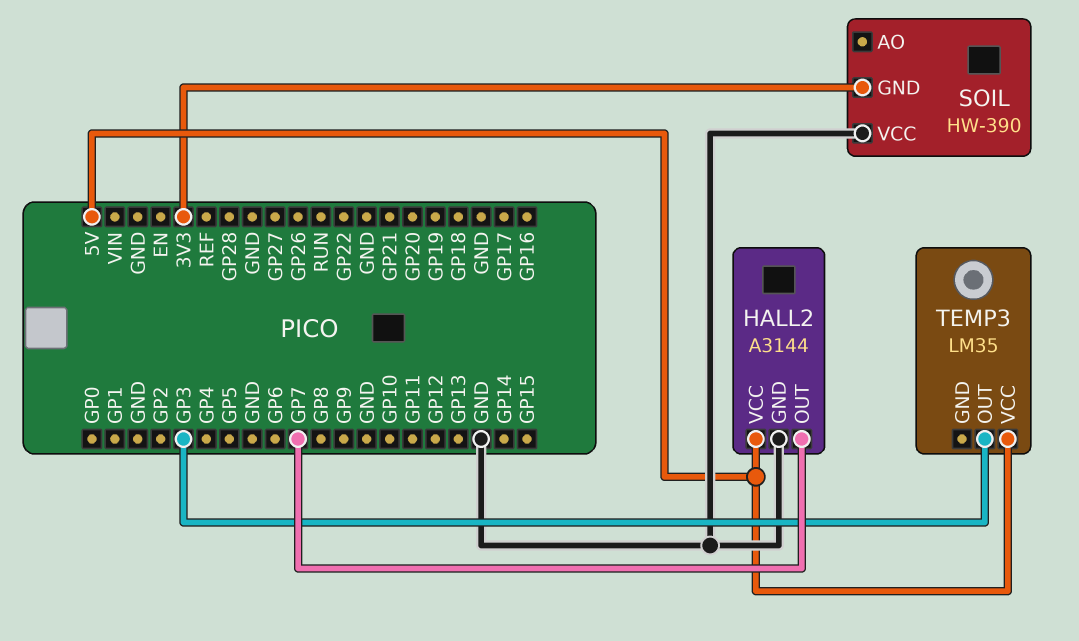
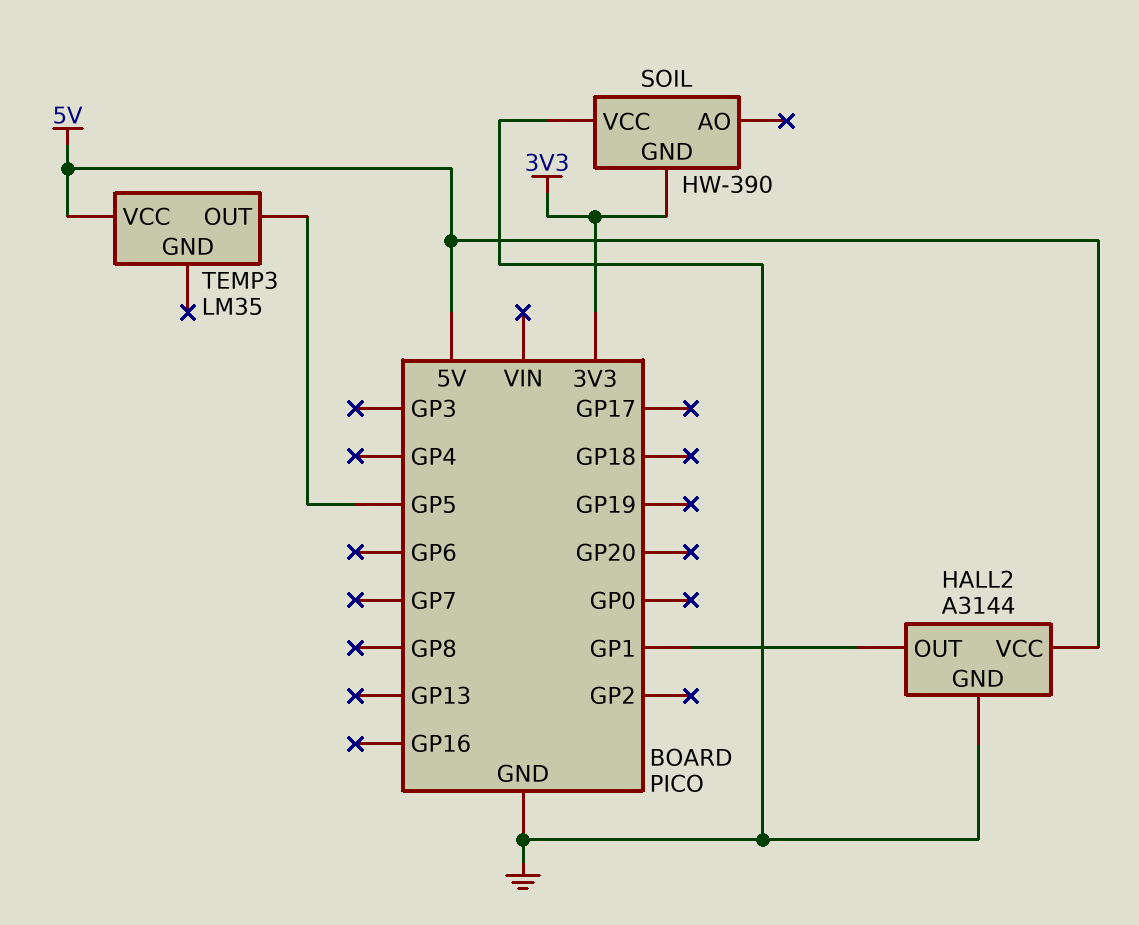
HALL2 pin OUT: GP7 -> GP1
TEMP3 pin OUT: GP3 -> GP5

